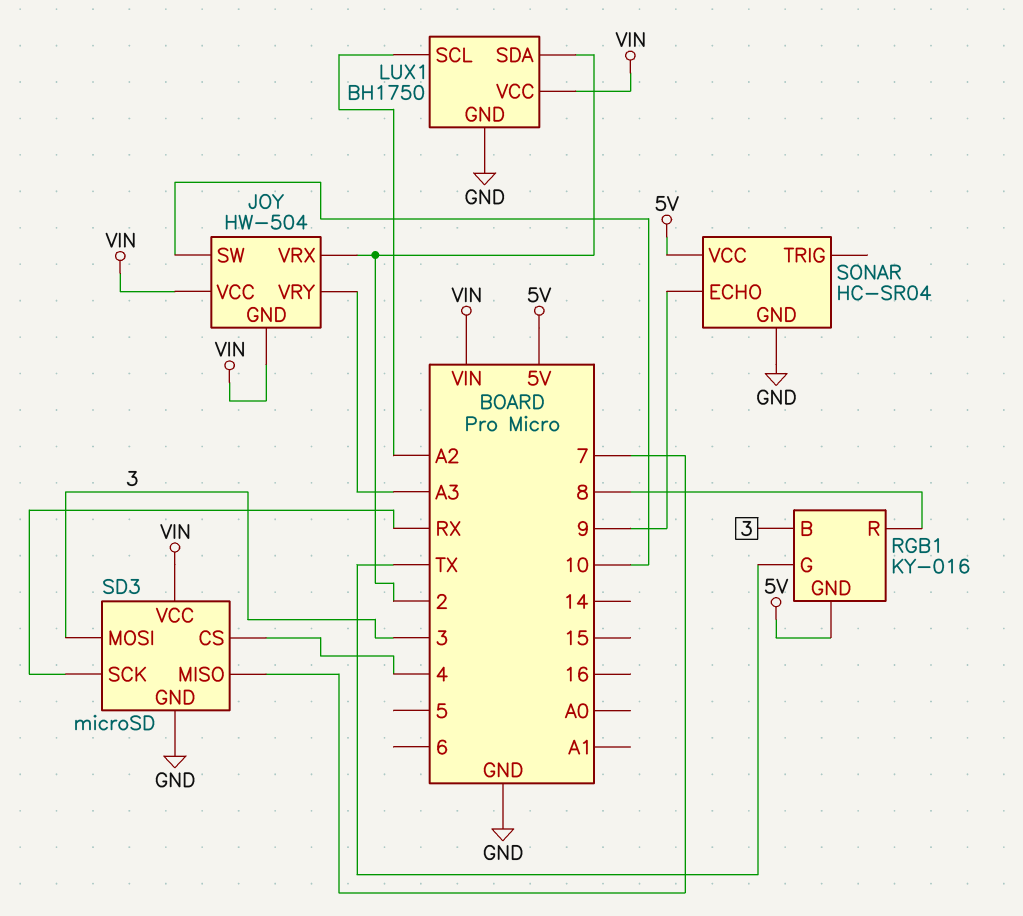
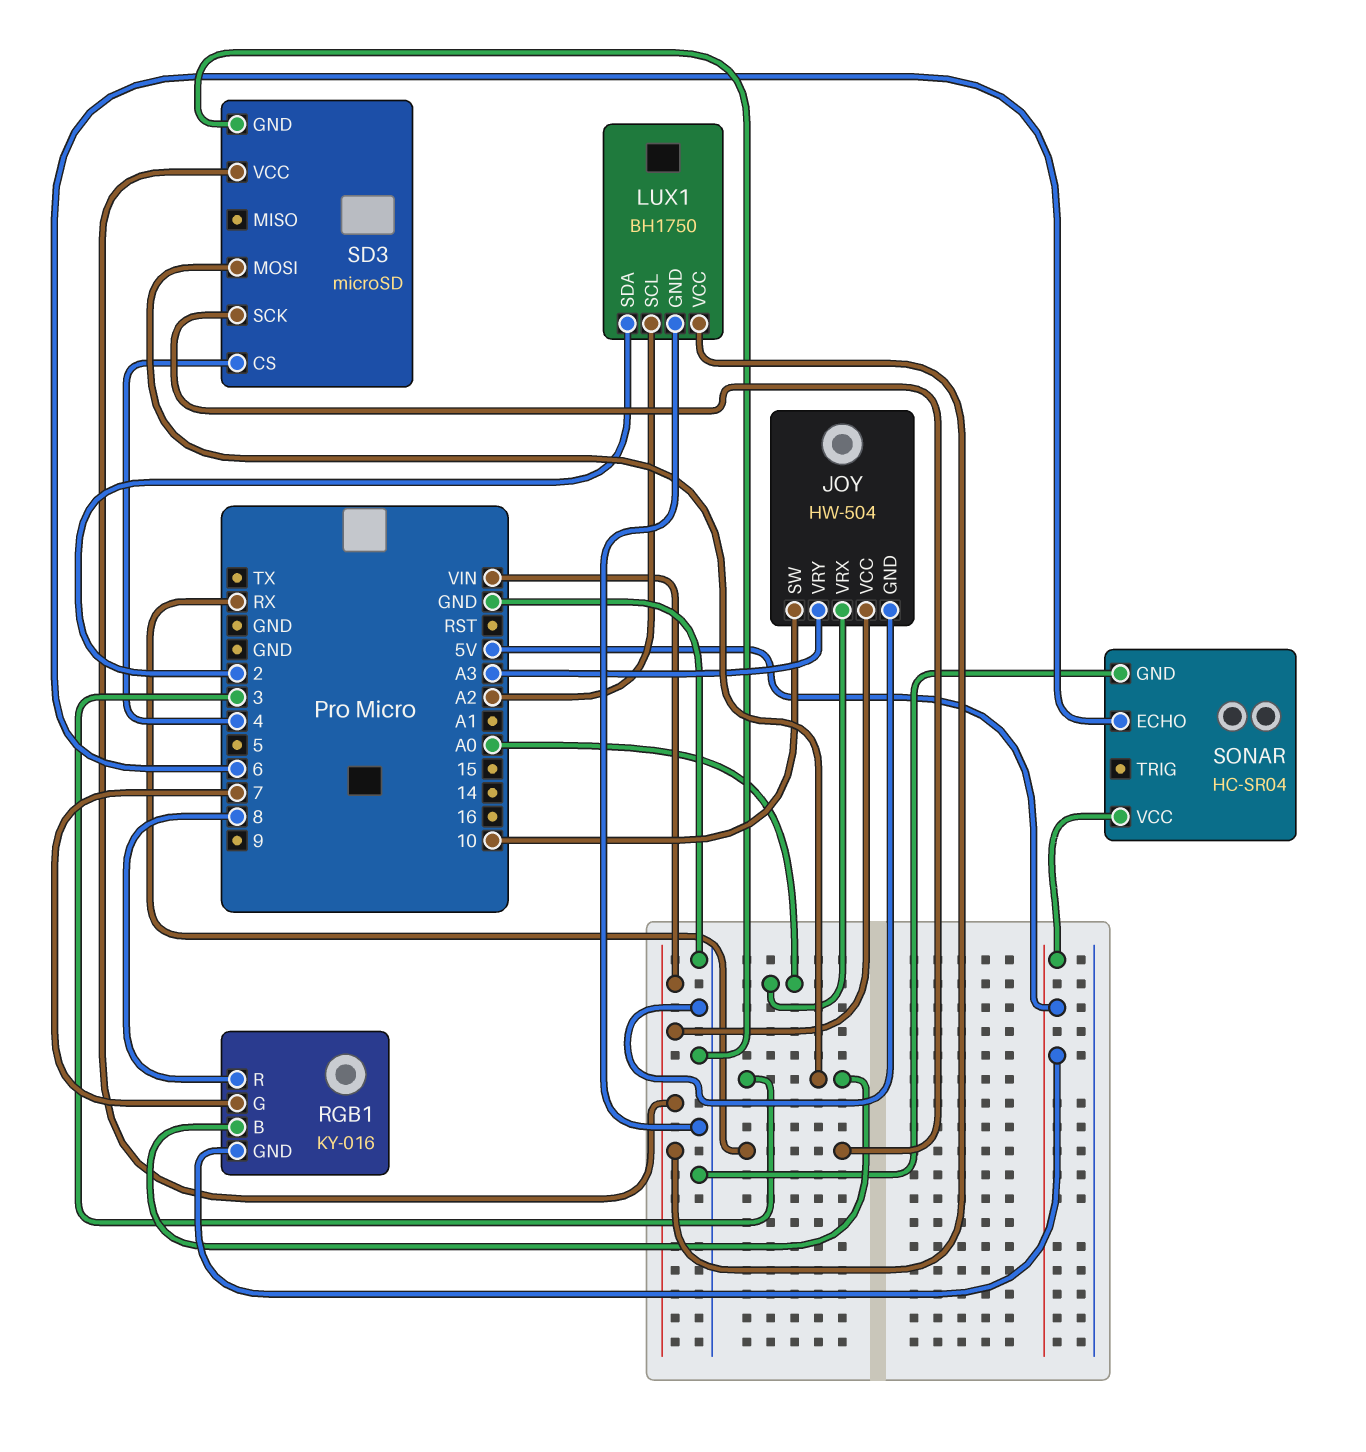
JOY pin GND: VIN -> GND
JOY pin VRX: 2 -> A0
RGB1 pin G: TX -> 7
SD3 pin MISO: 7 -> none
SONAR pin ECHO: 9 -> 6

